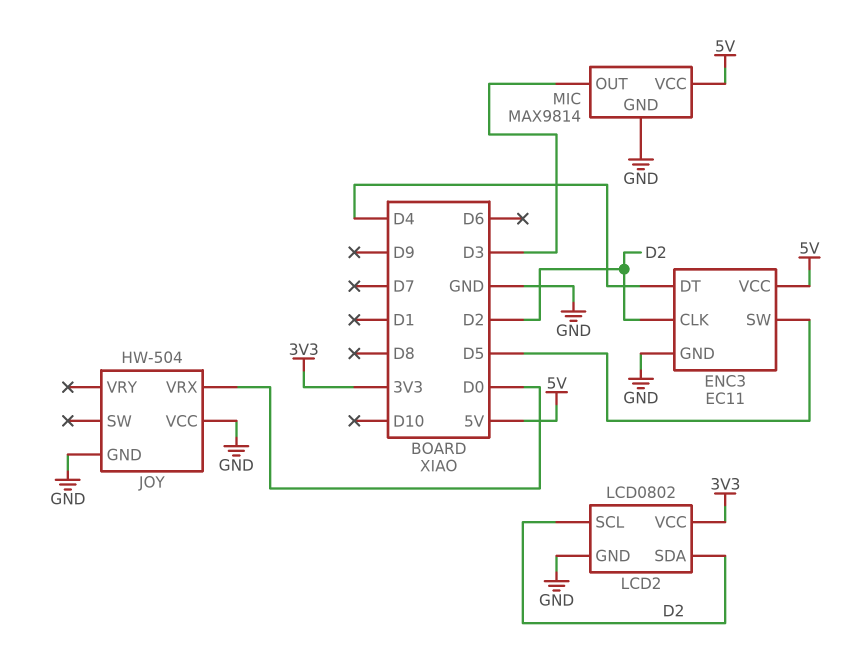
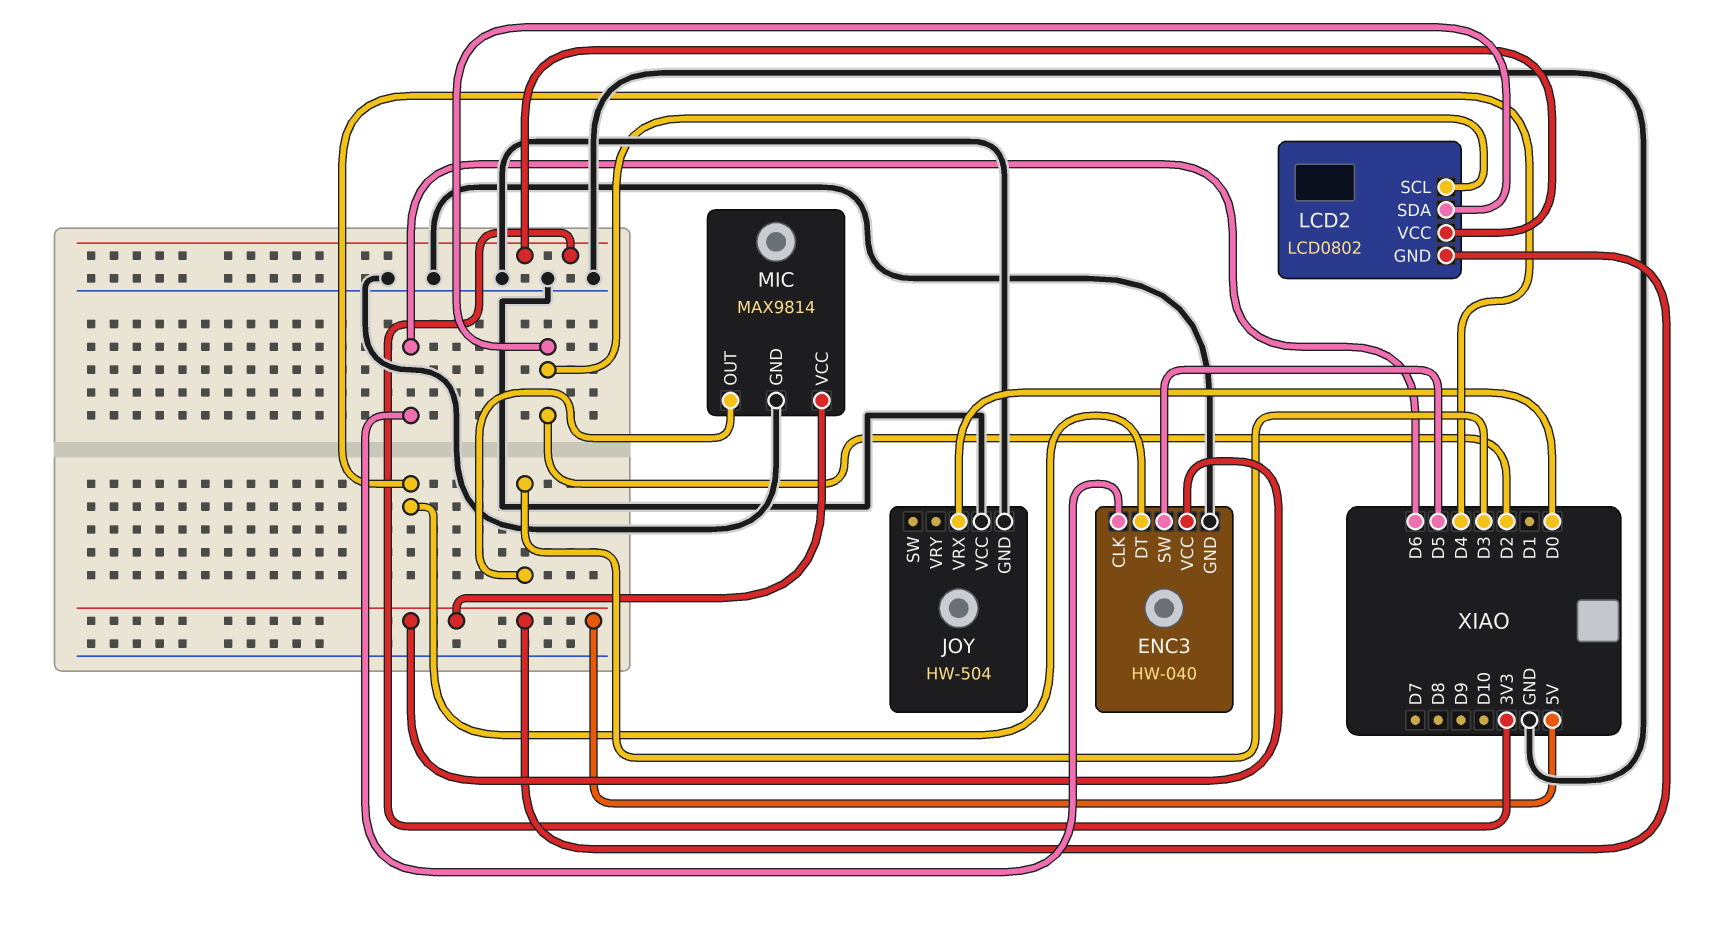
ENC3: EC11 -> HW-040
ENC3 pin CLK: D2 -> D6
LCD2 pin GND: GND -> 5V

